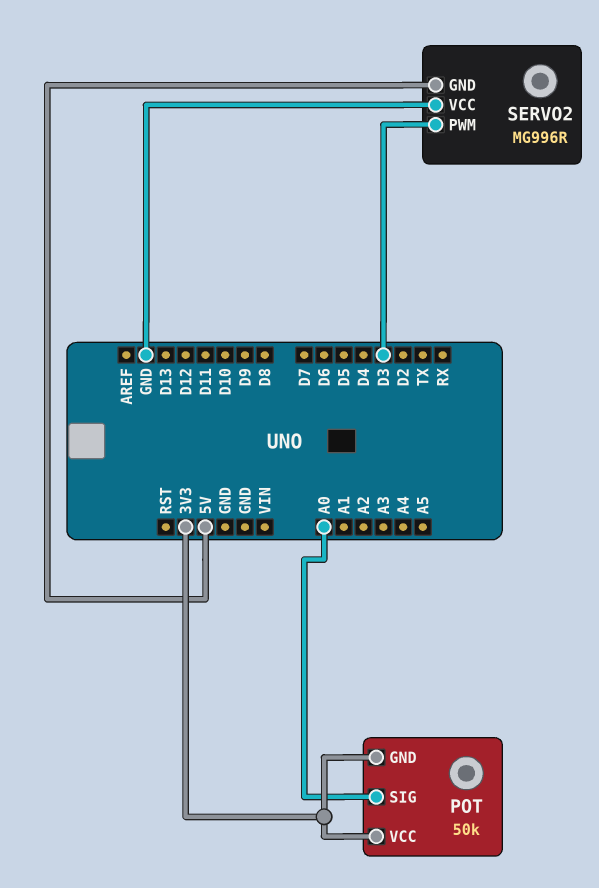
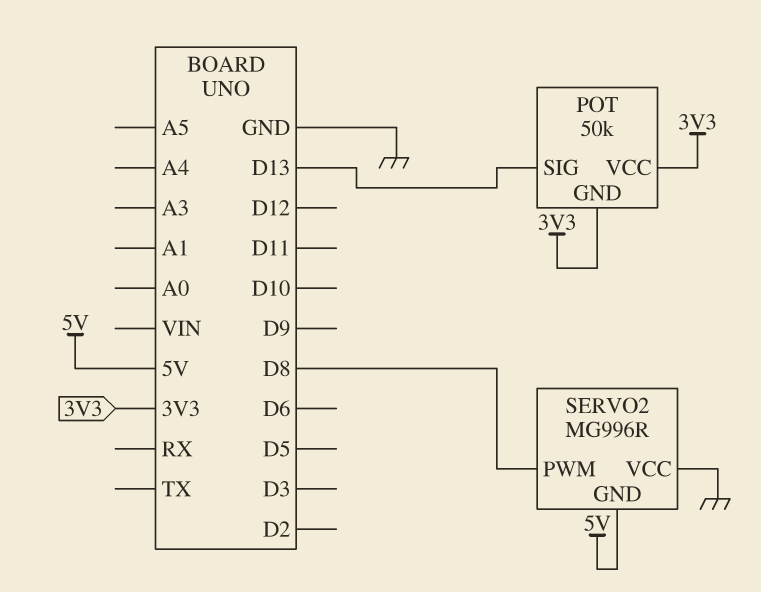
POT pin SIG: A0 -> D13
SERVO2 pin PWM: D3 -> D8

